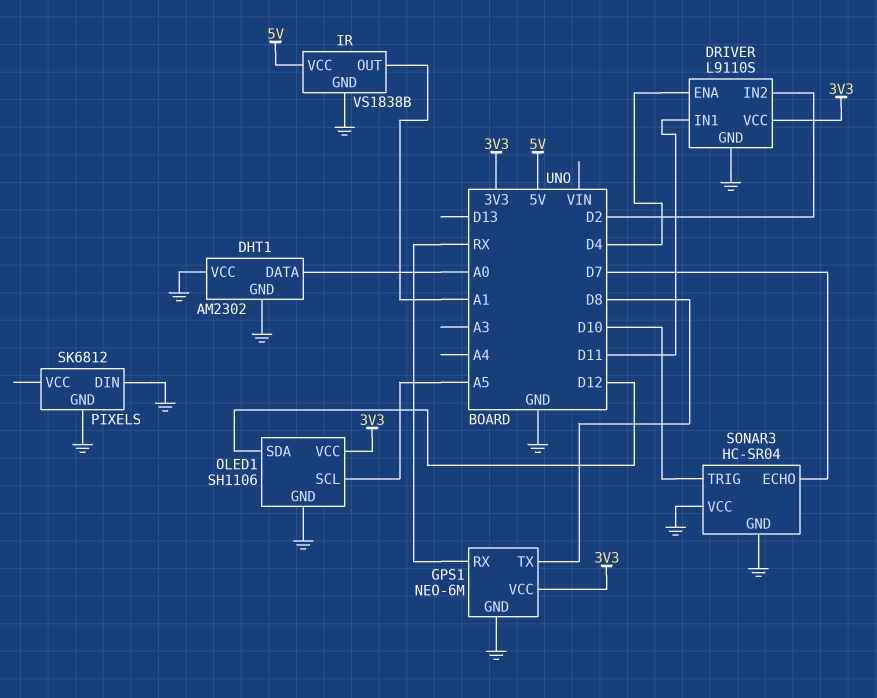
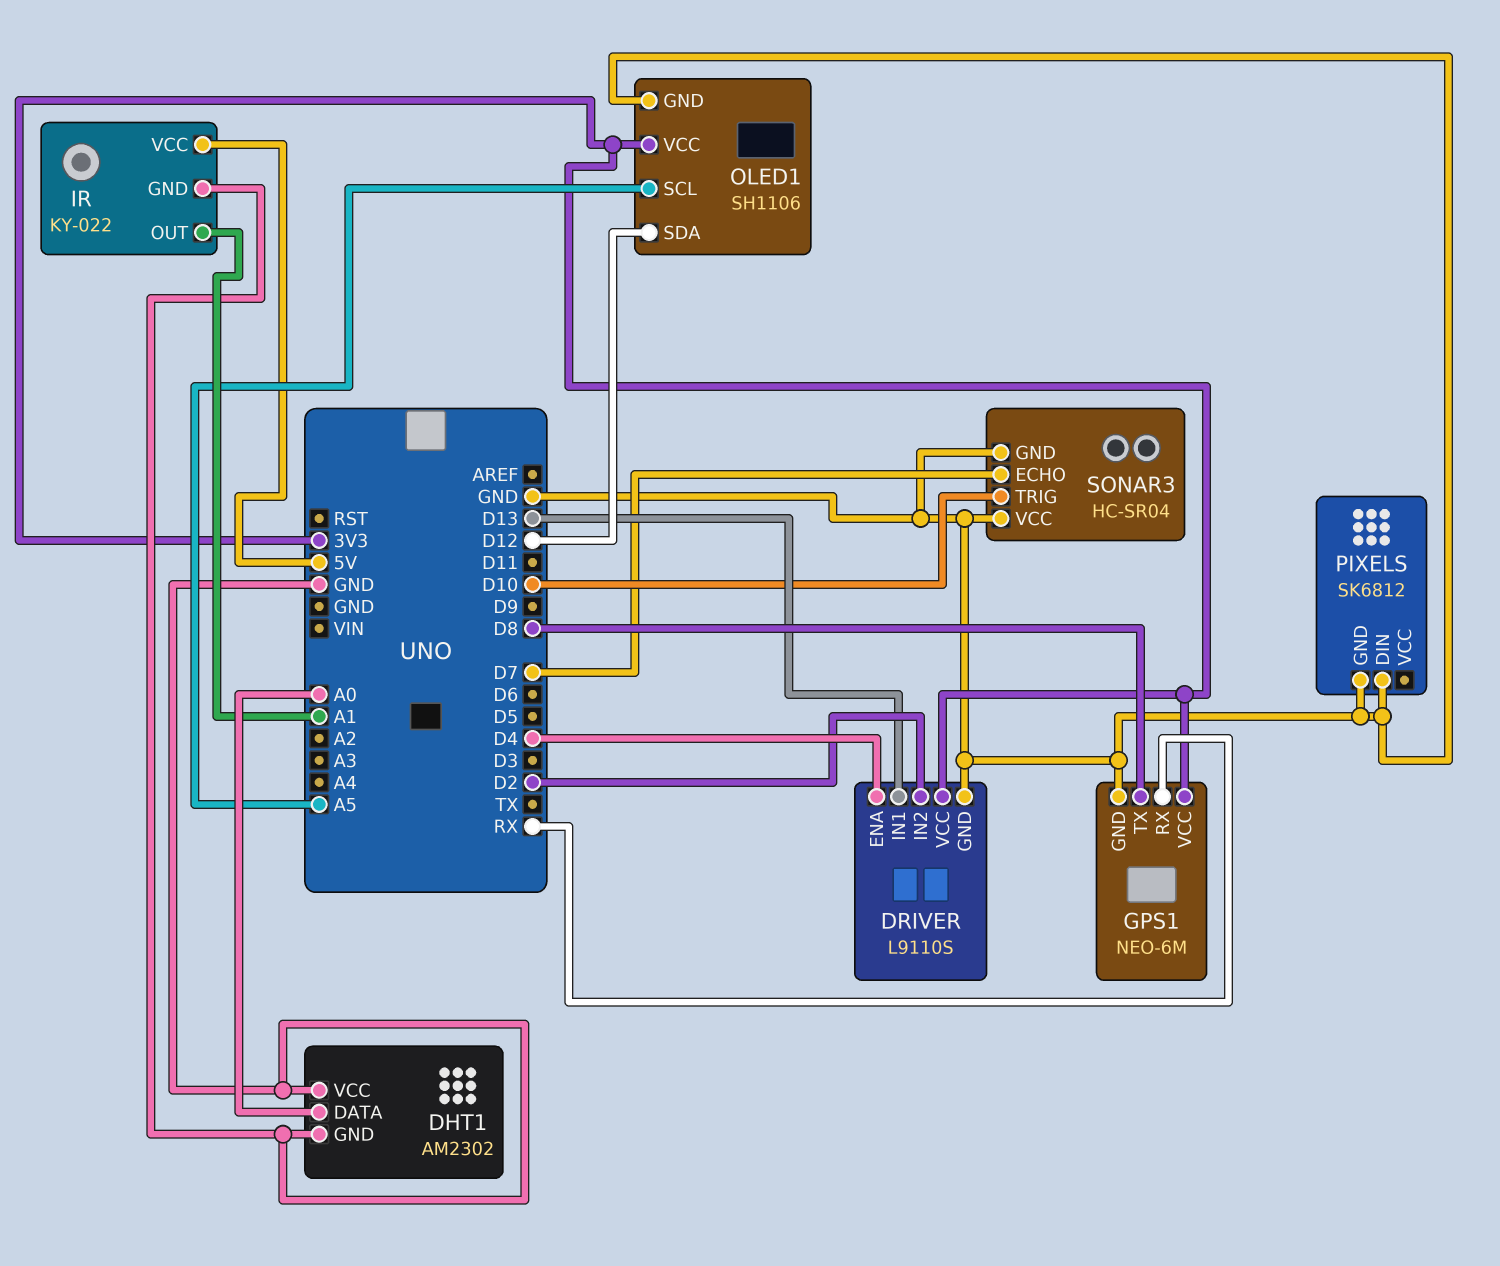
DRIVER pin IN1: D11 -> D13
IR: VS1838B -> KY-022

